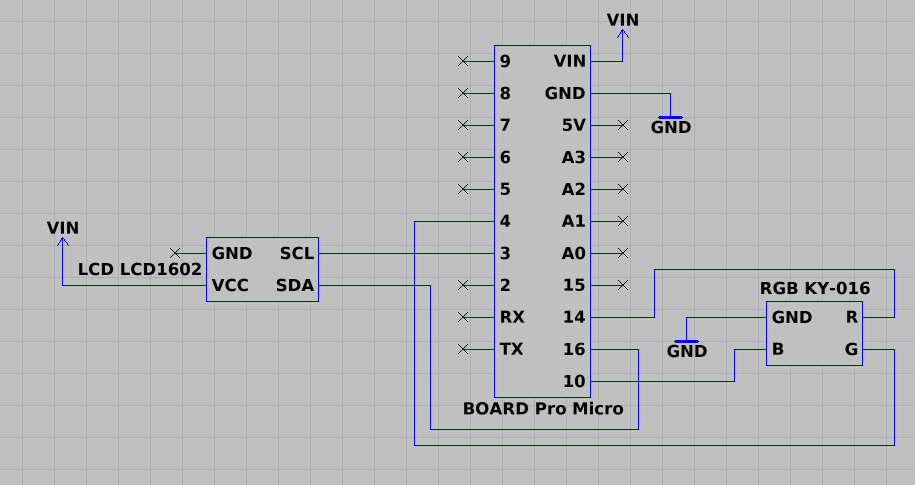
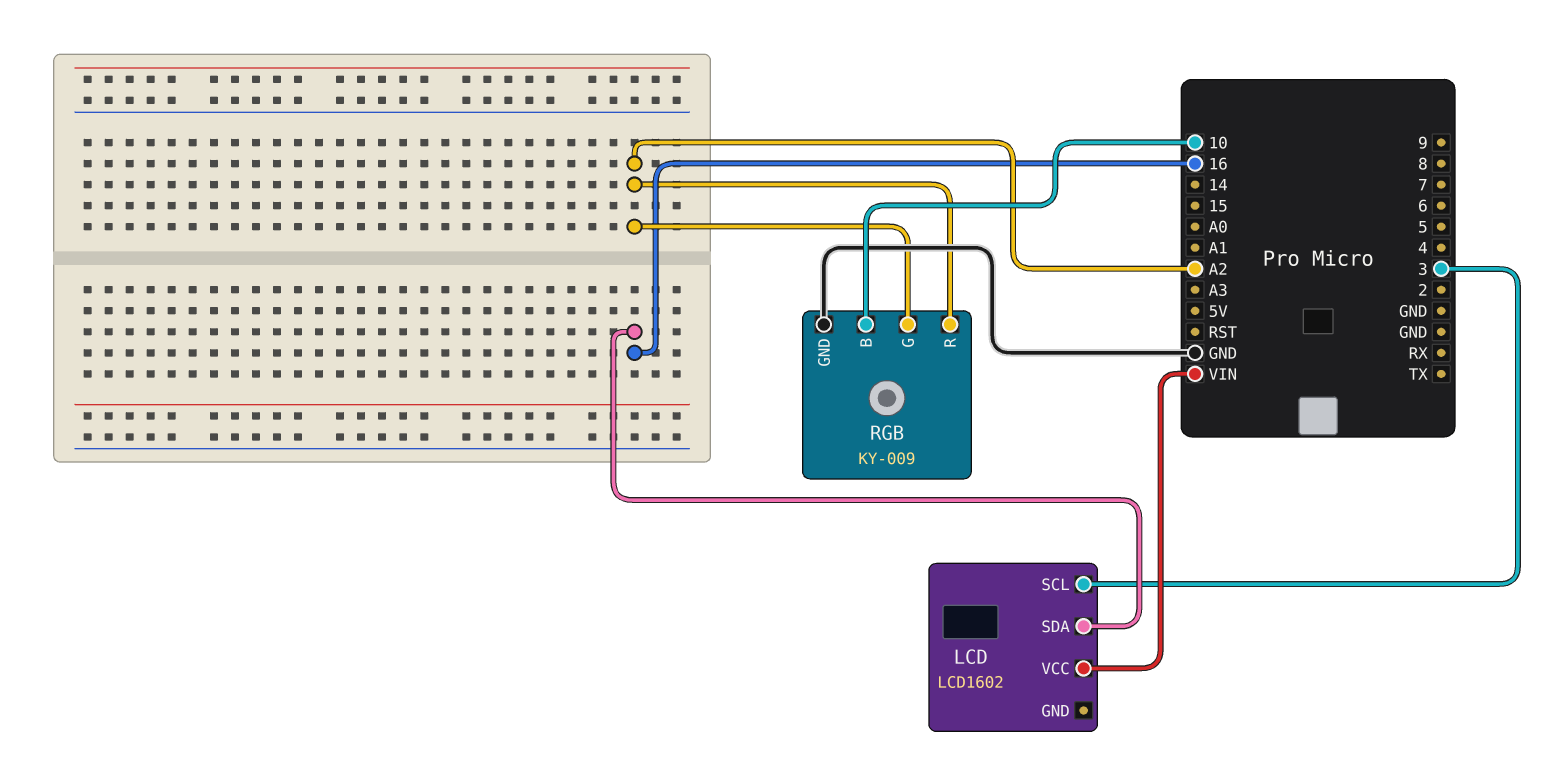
RGB: KY-016 -> KY-009
RGB pin G: 4 -> A2
RGB pin R: 14 -> A2

